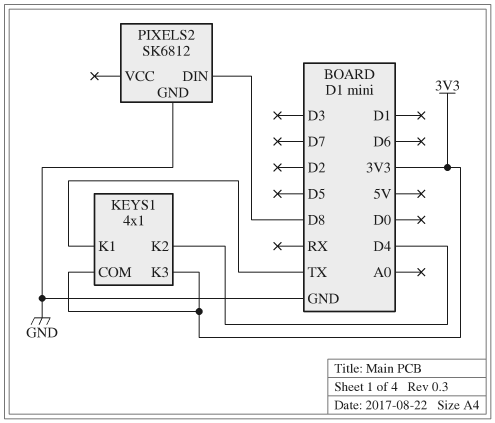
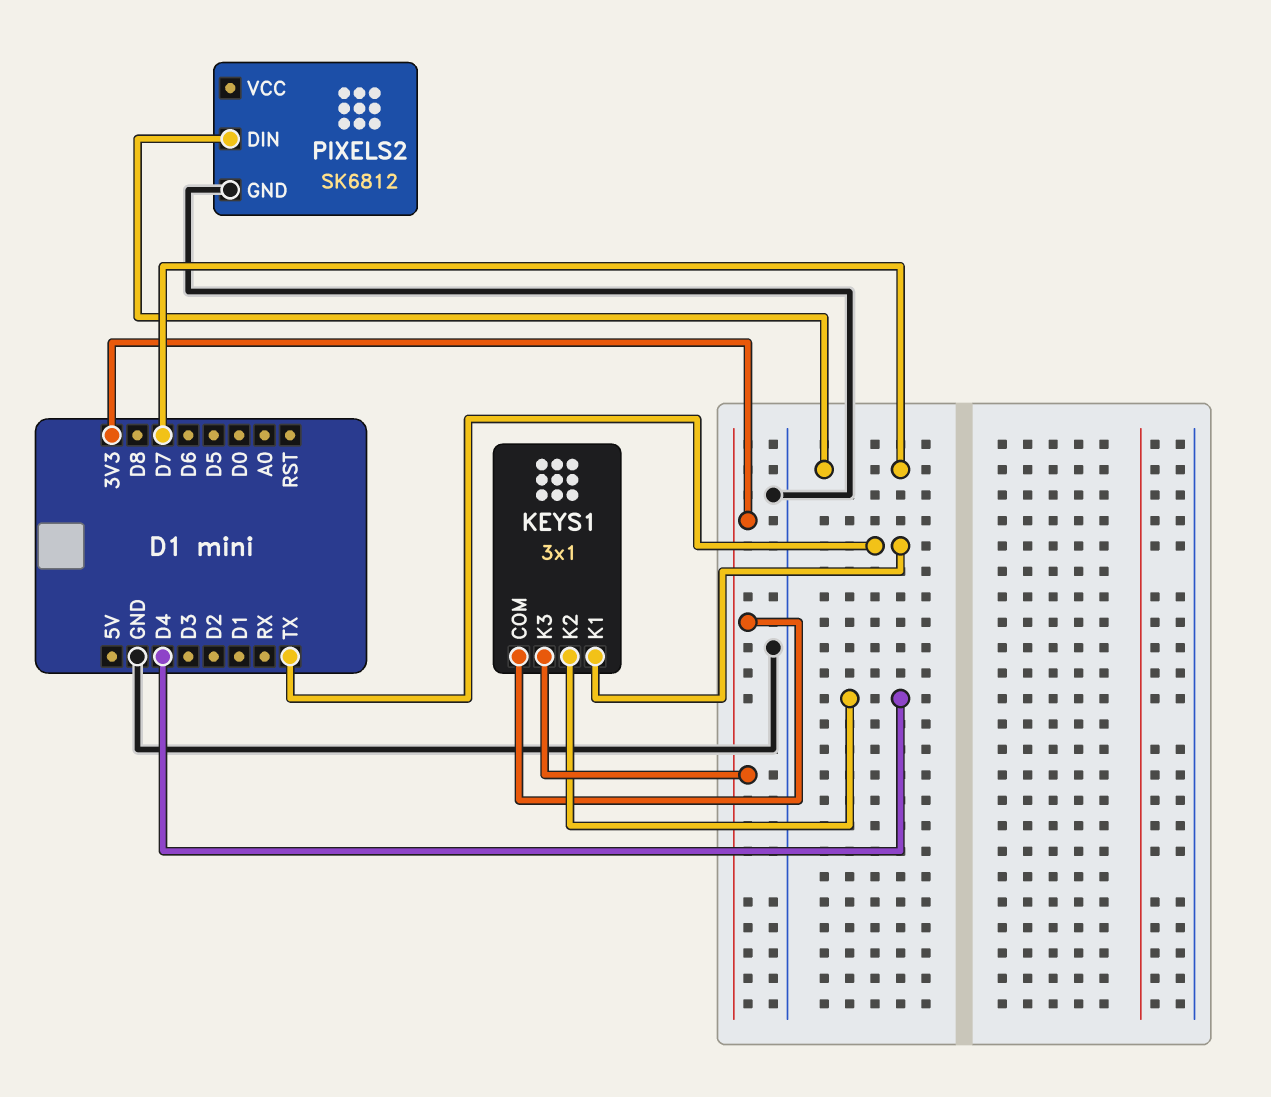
KEYS1: 4x1 -> 3x1
PIXELS2 pin DIN: D8 -> D7

